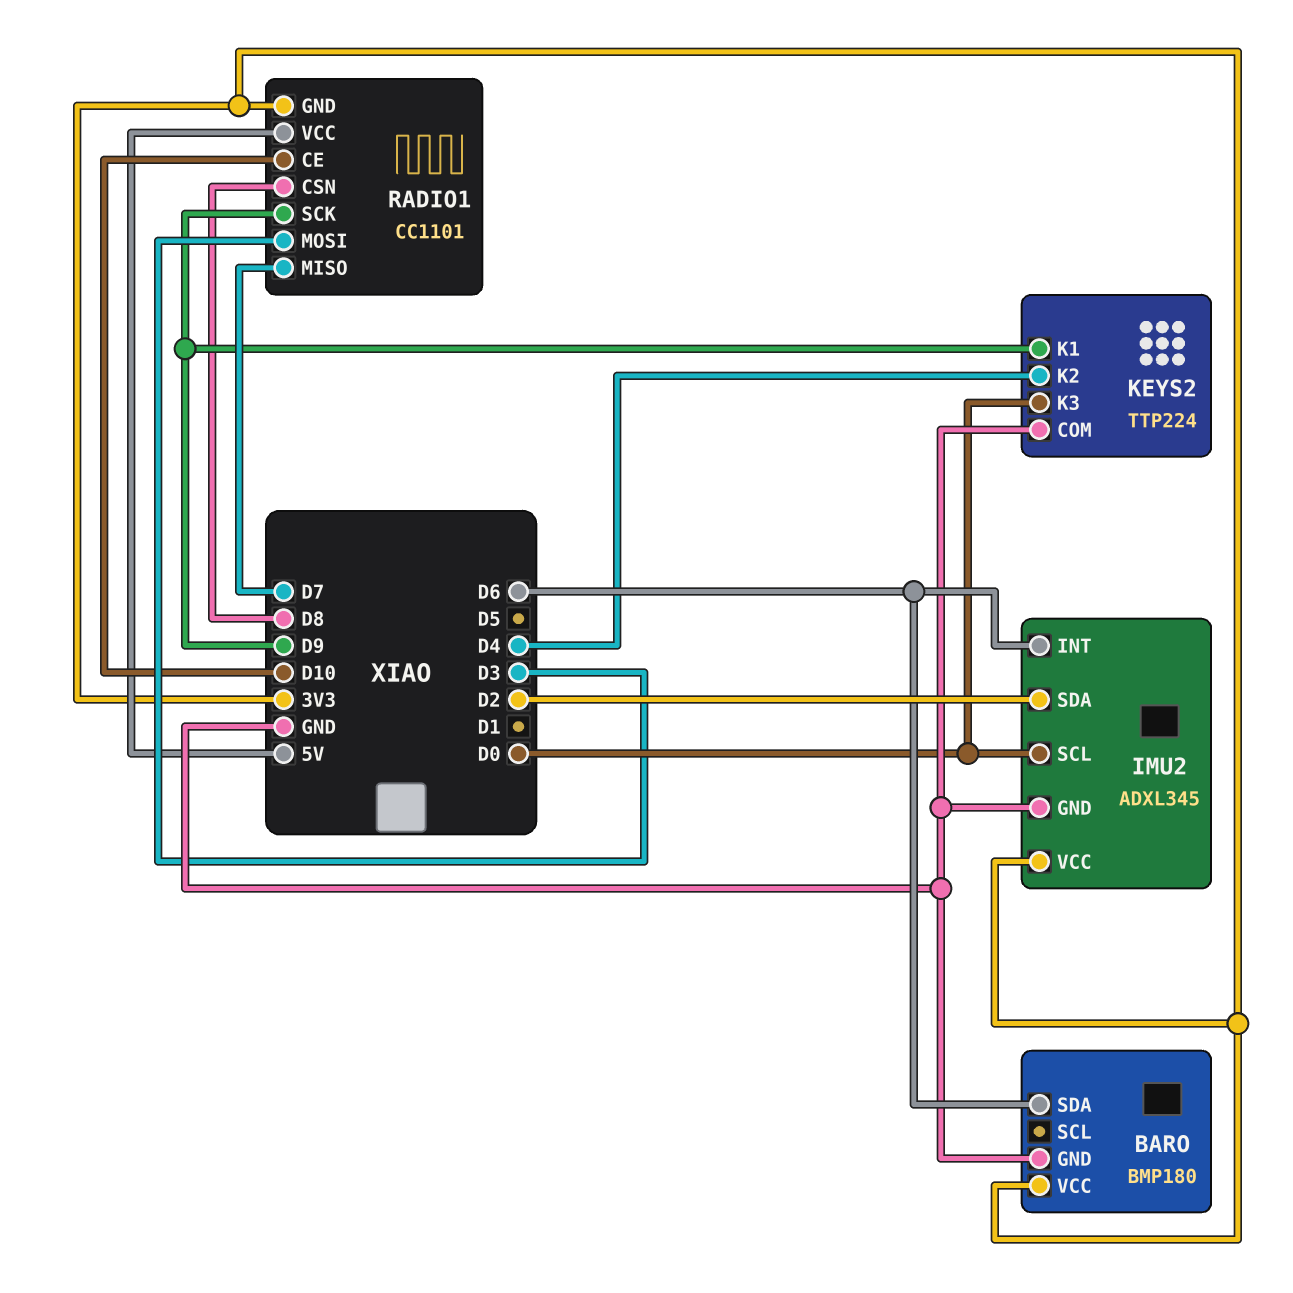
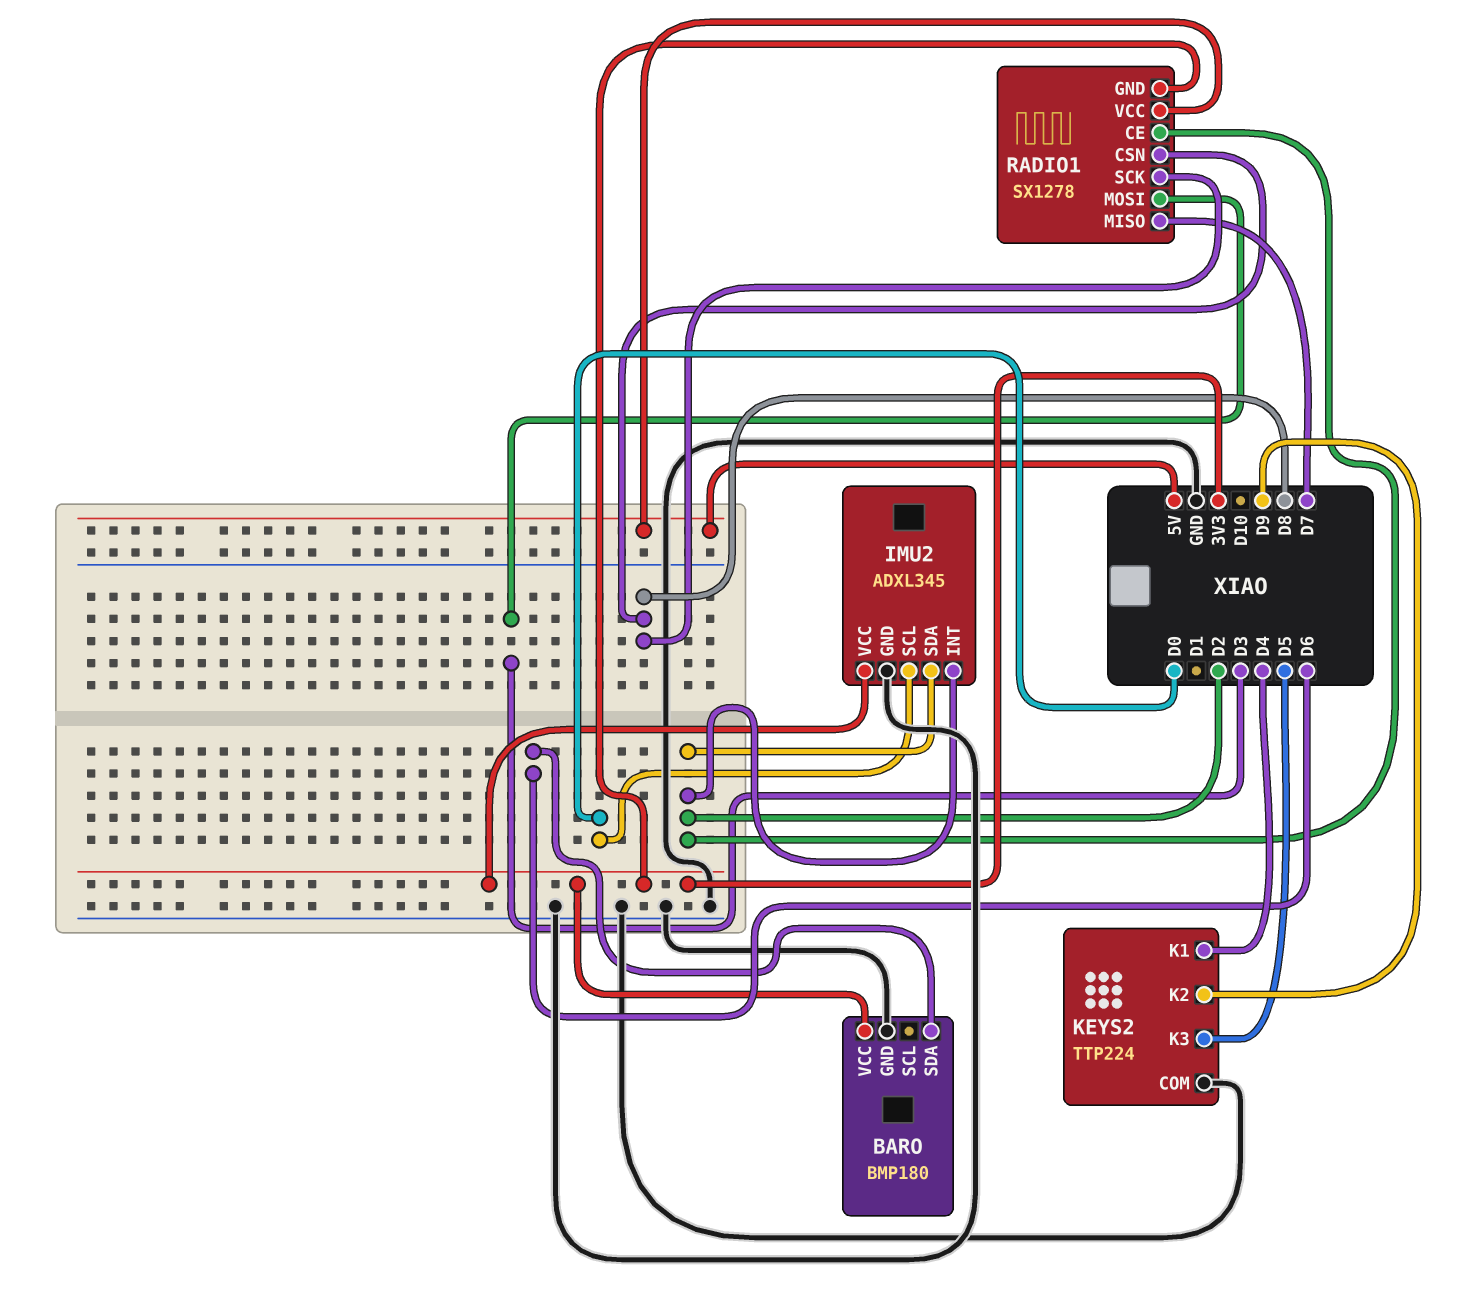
IMU2 pin INT: D6 -> D2
KEYS2 pin K1: D9 -> D4
KEYS2 pin K2: D4 -> D9
KEYS2 pin K3: D0 -> D5
RADIO1: CC1101 -> SX1278
RADIO1 pin CE: D10 -> D2
RADIO1 pin SCK: D9 -> D8

